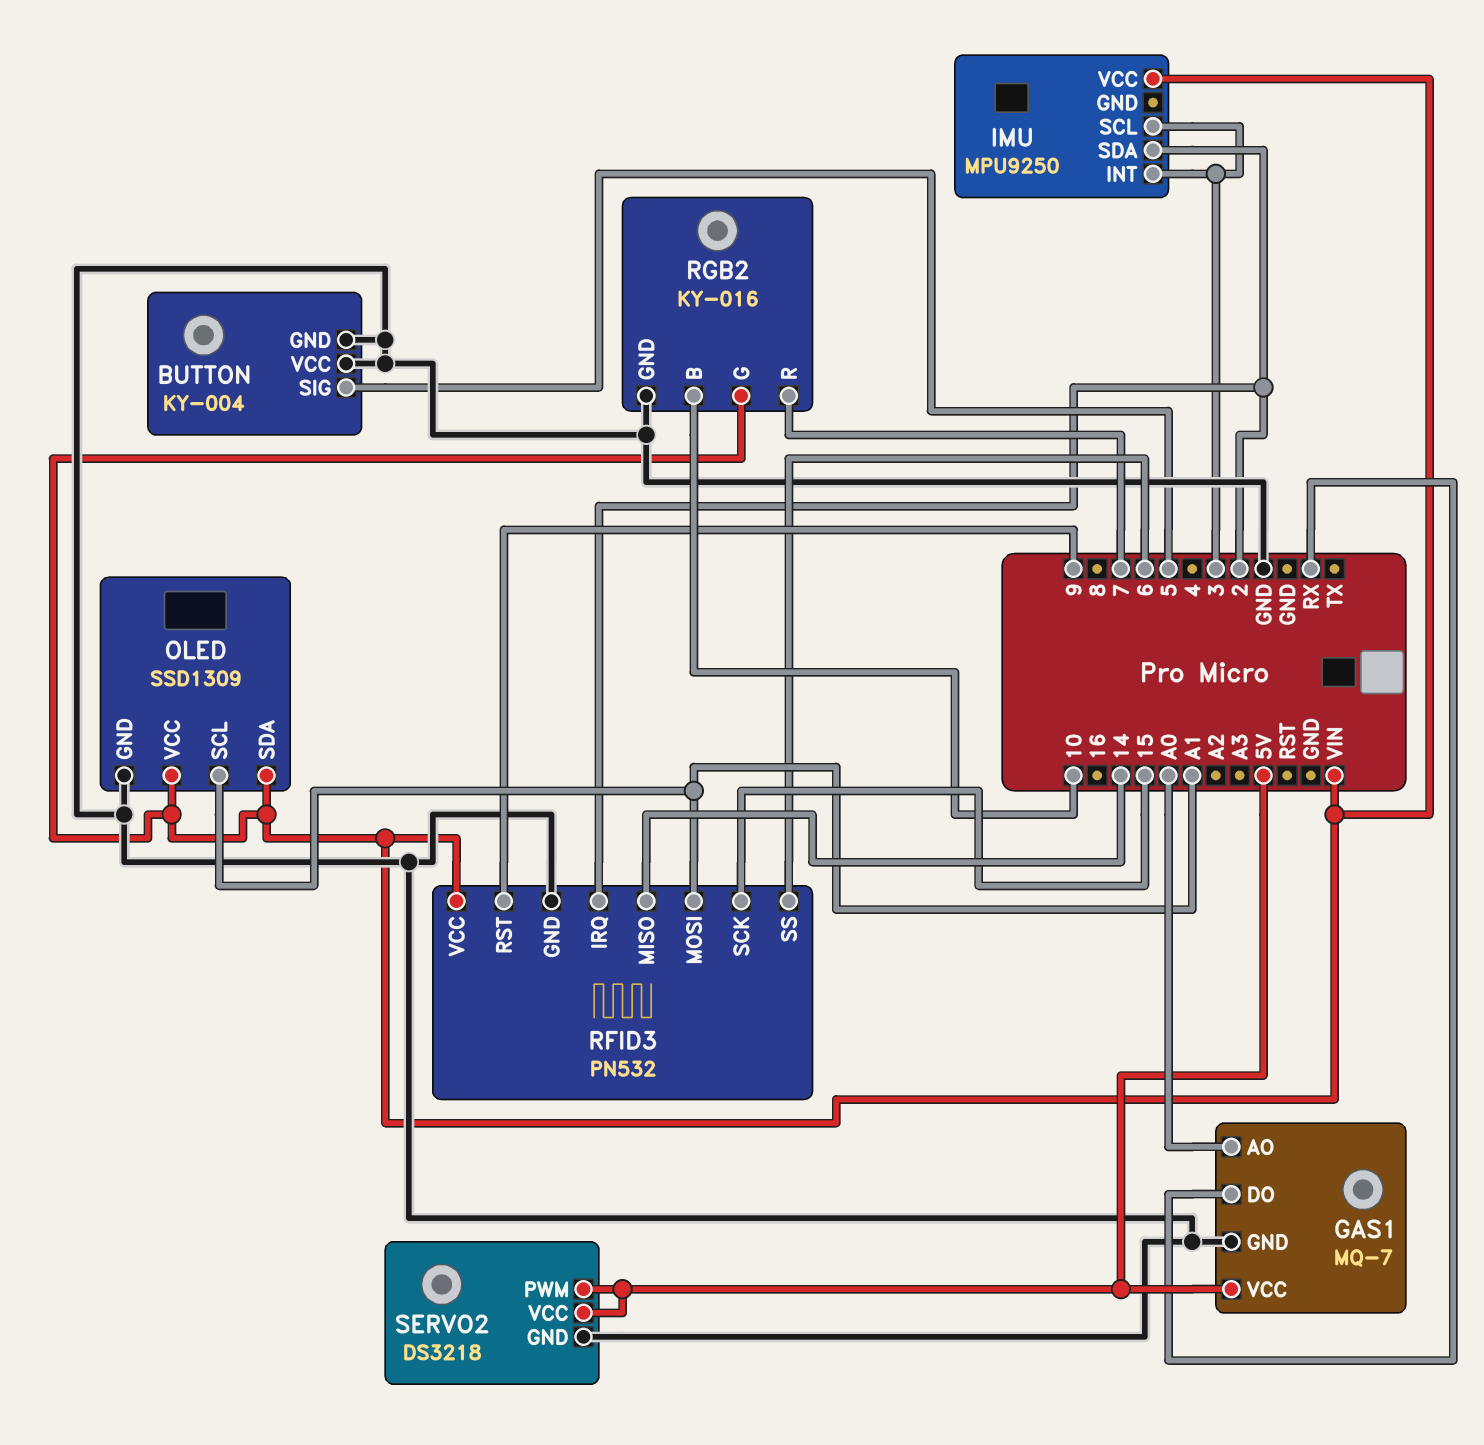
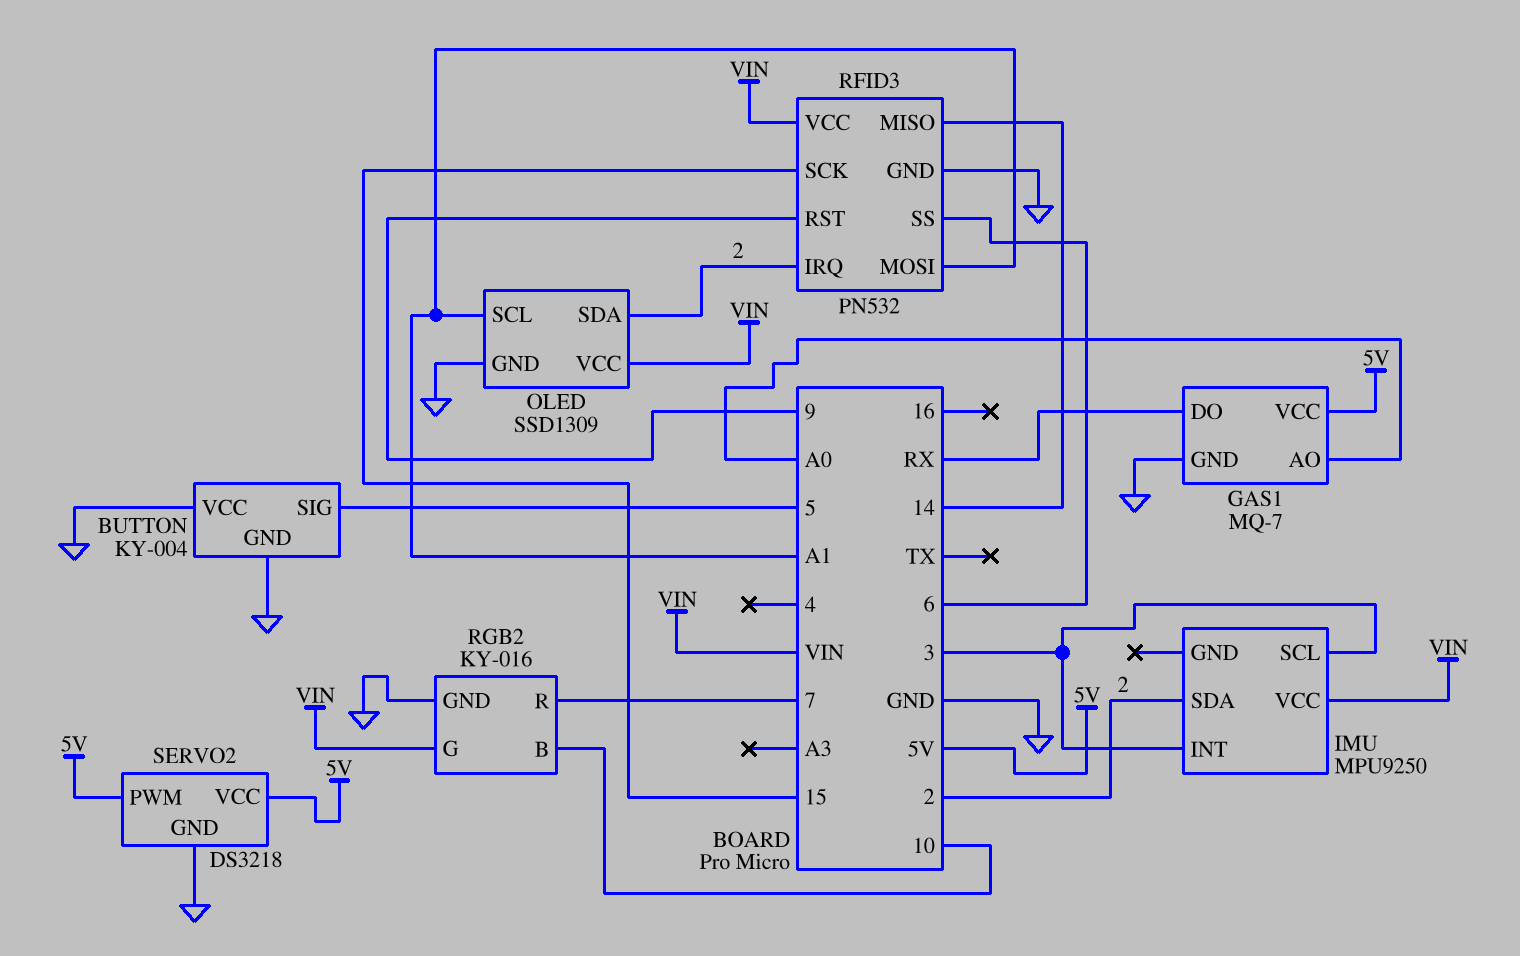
OLED pin SDA: VIN -> 2

